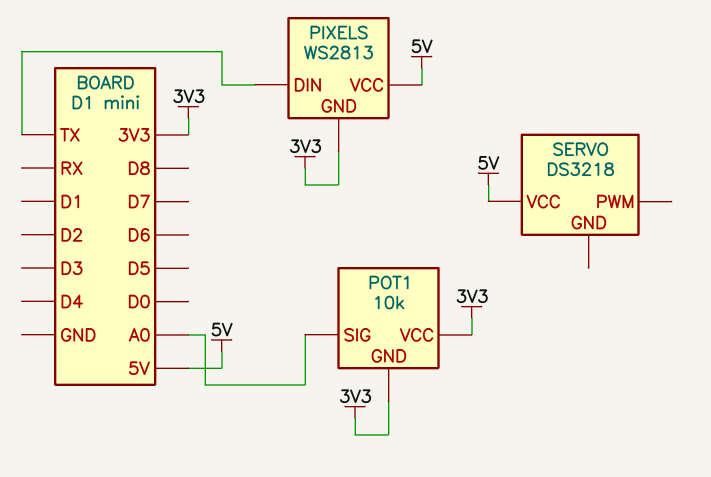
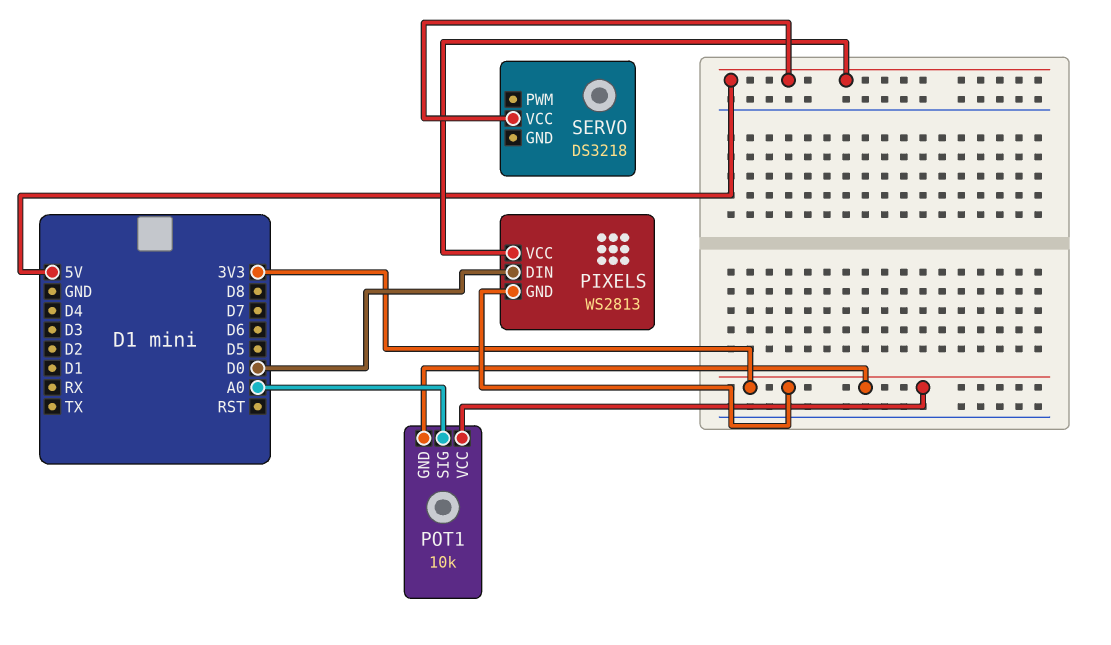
PIXELS pin DIN: TX -> D0

